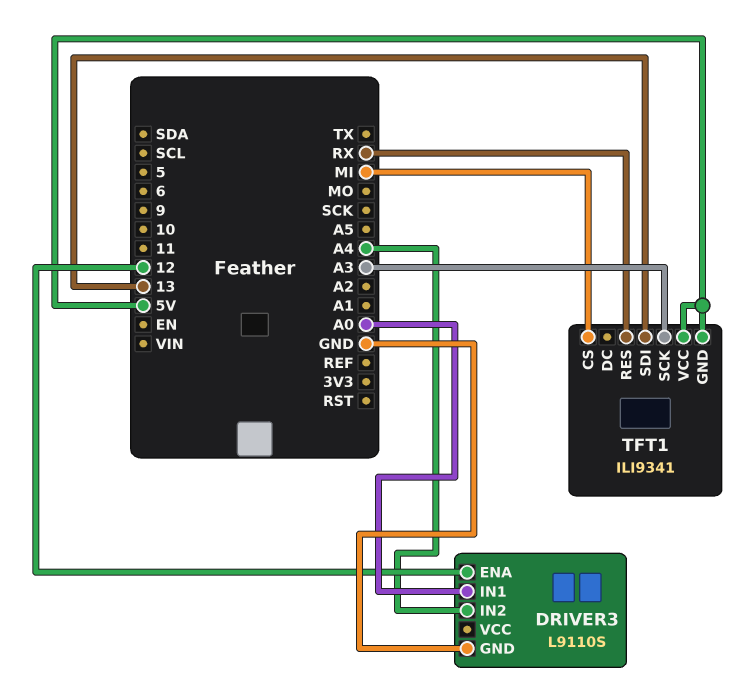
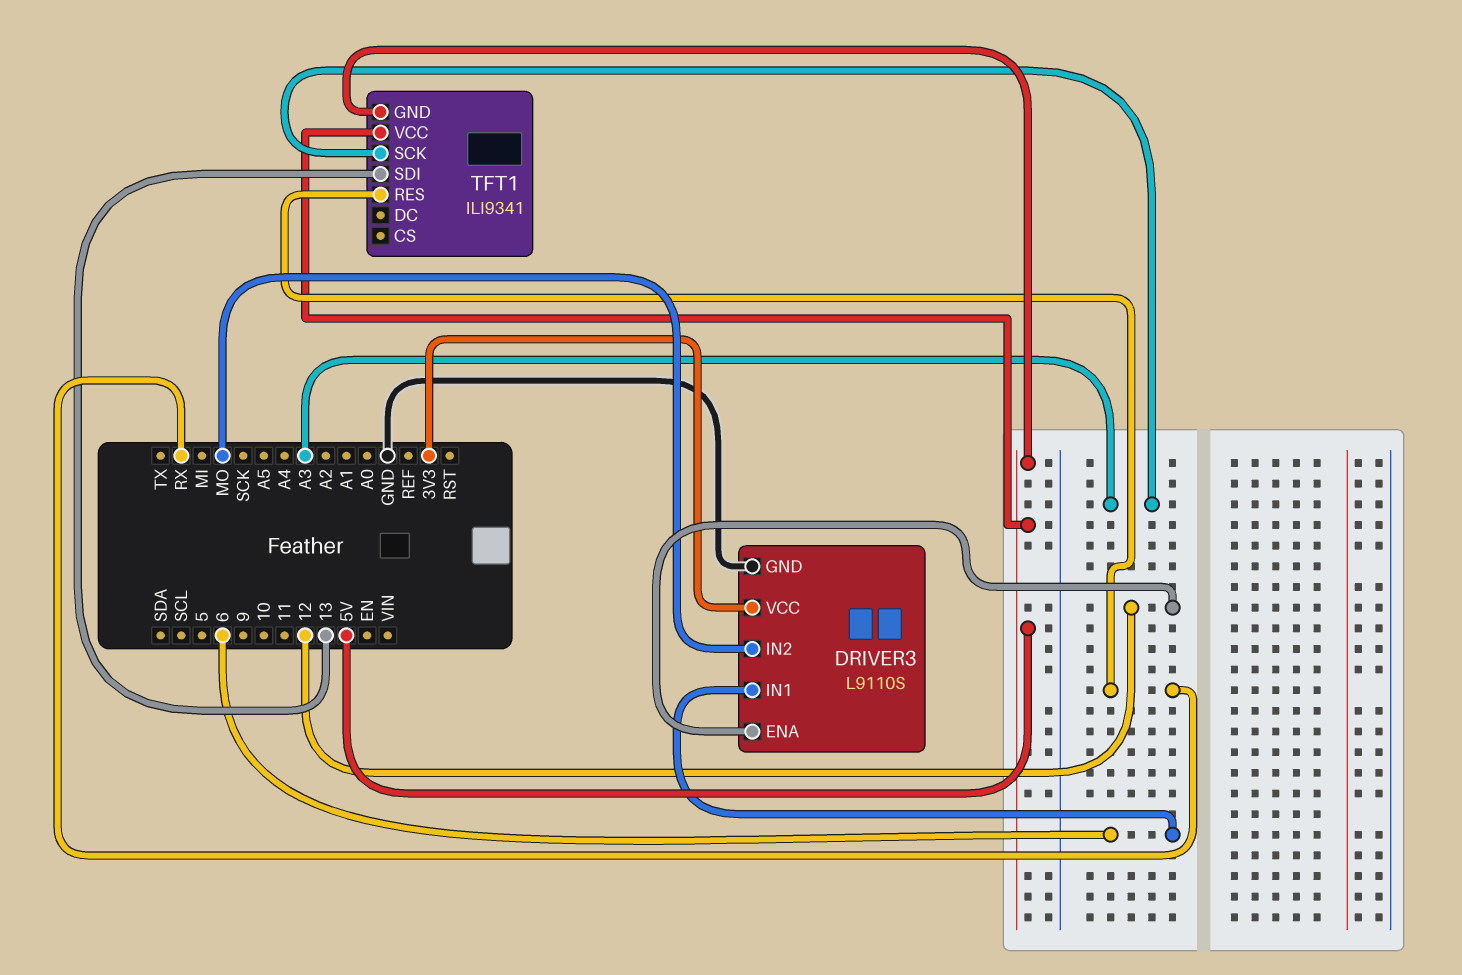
DRIVER3 pin IN1: A0 -> 6
DRIVER3 pin IN2: A4 -> MO
DRIVER3 pin VCC: none -> 3V3
TFT1 pin CS: MI -> none

